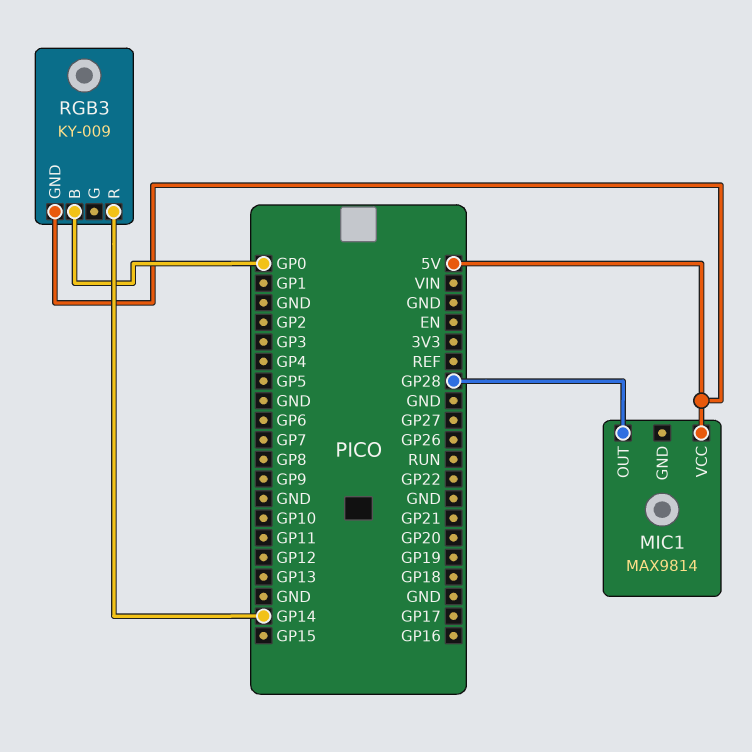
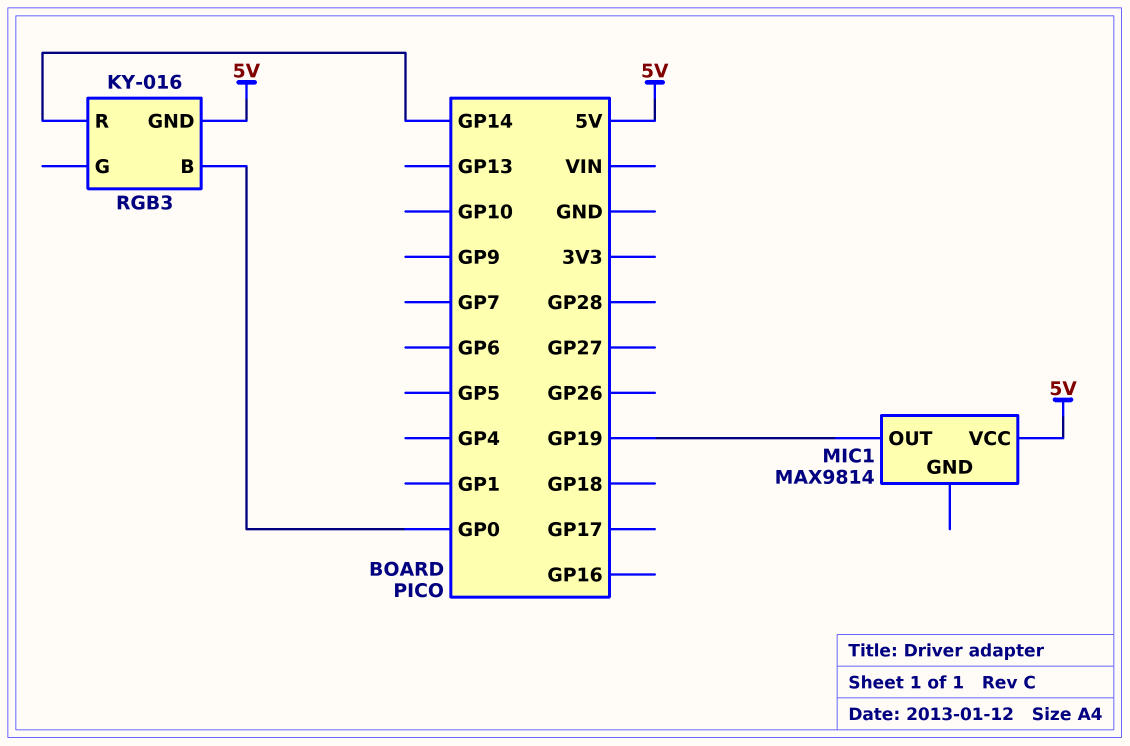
MIC1 pin OUT: GP28 -> GP19
RGB3: KY-009 -> KY-016

